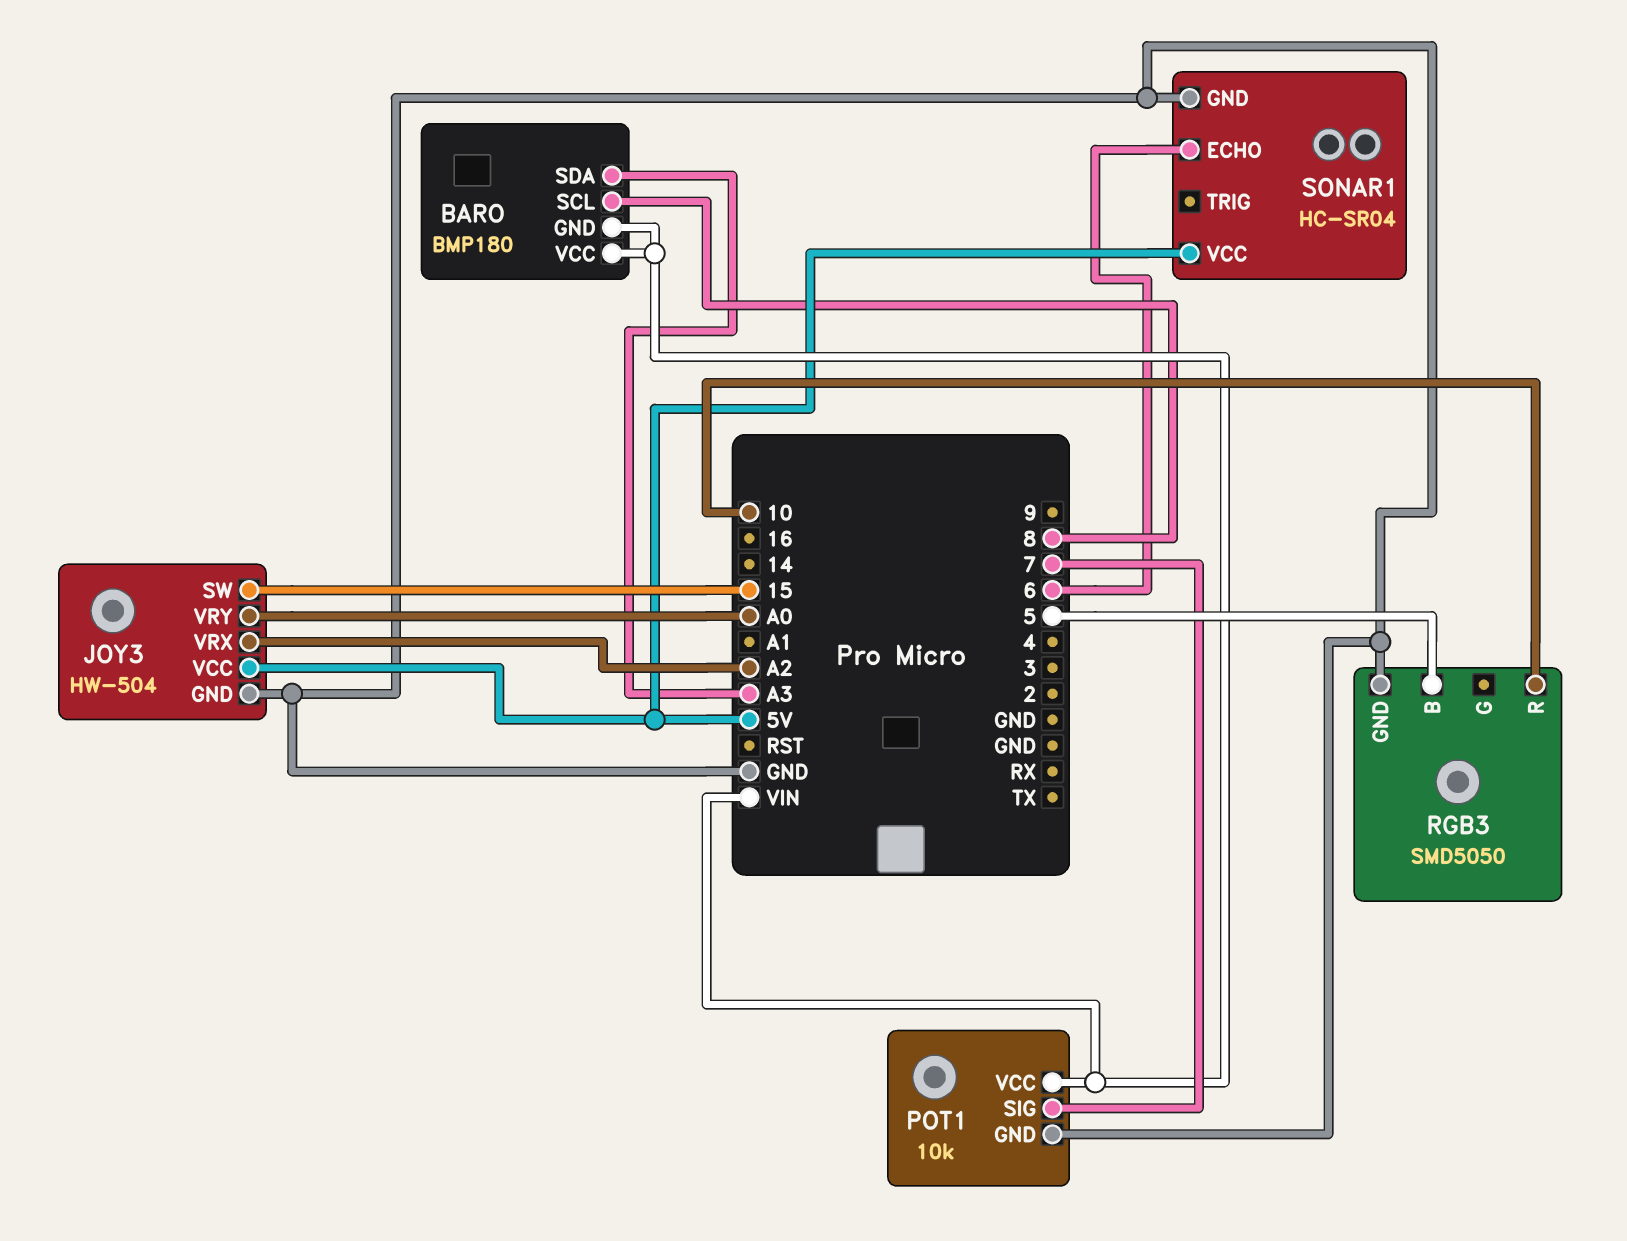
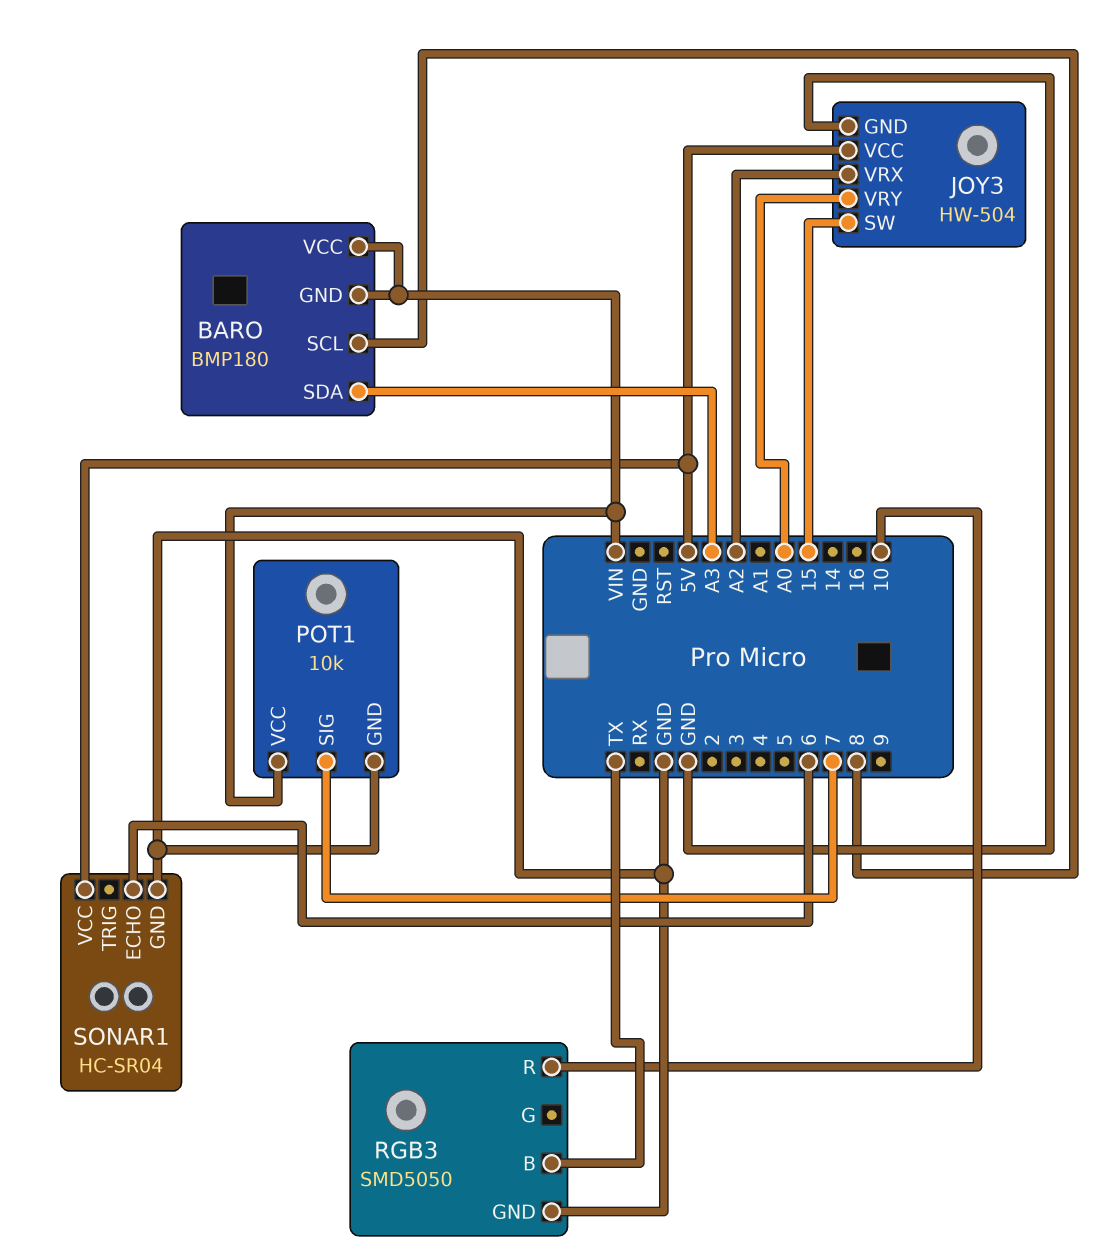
RGB3 pin B: 5 -> TX

